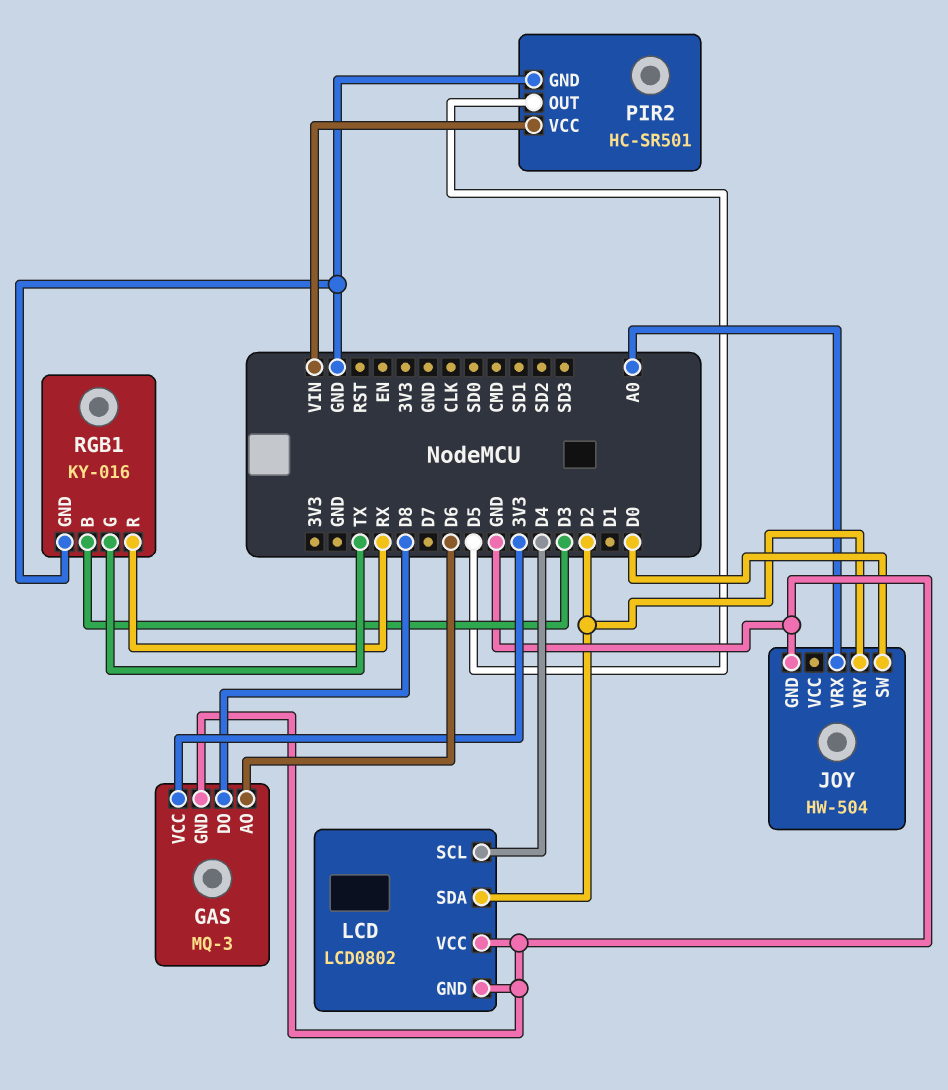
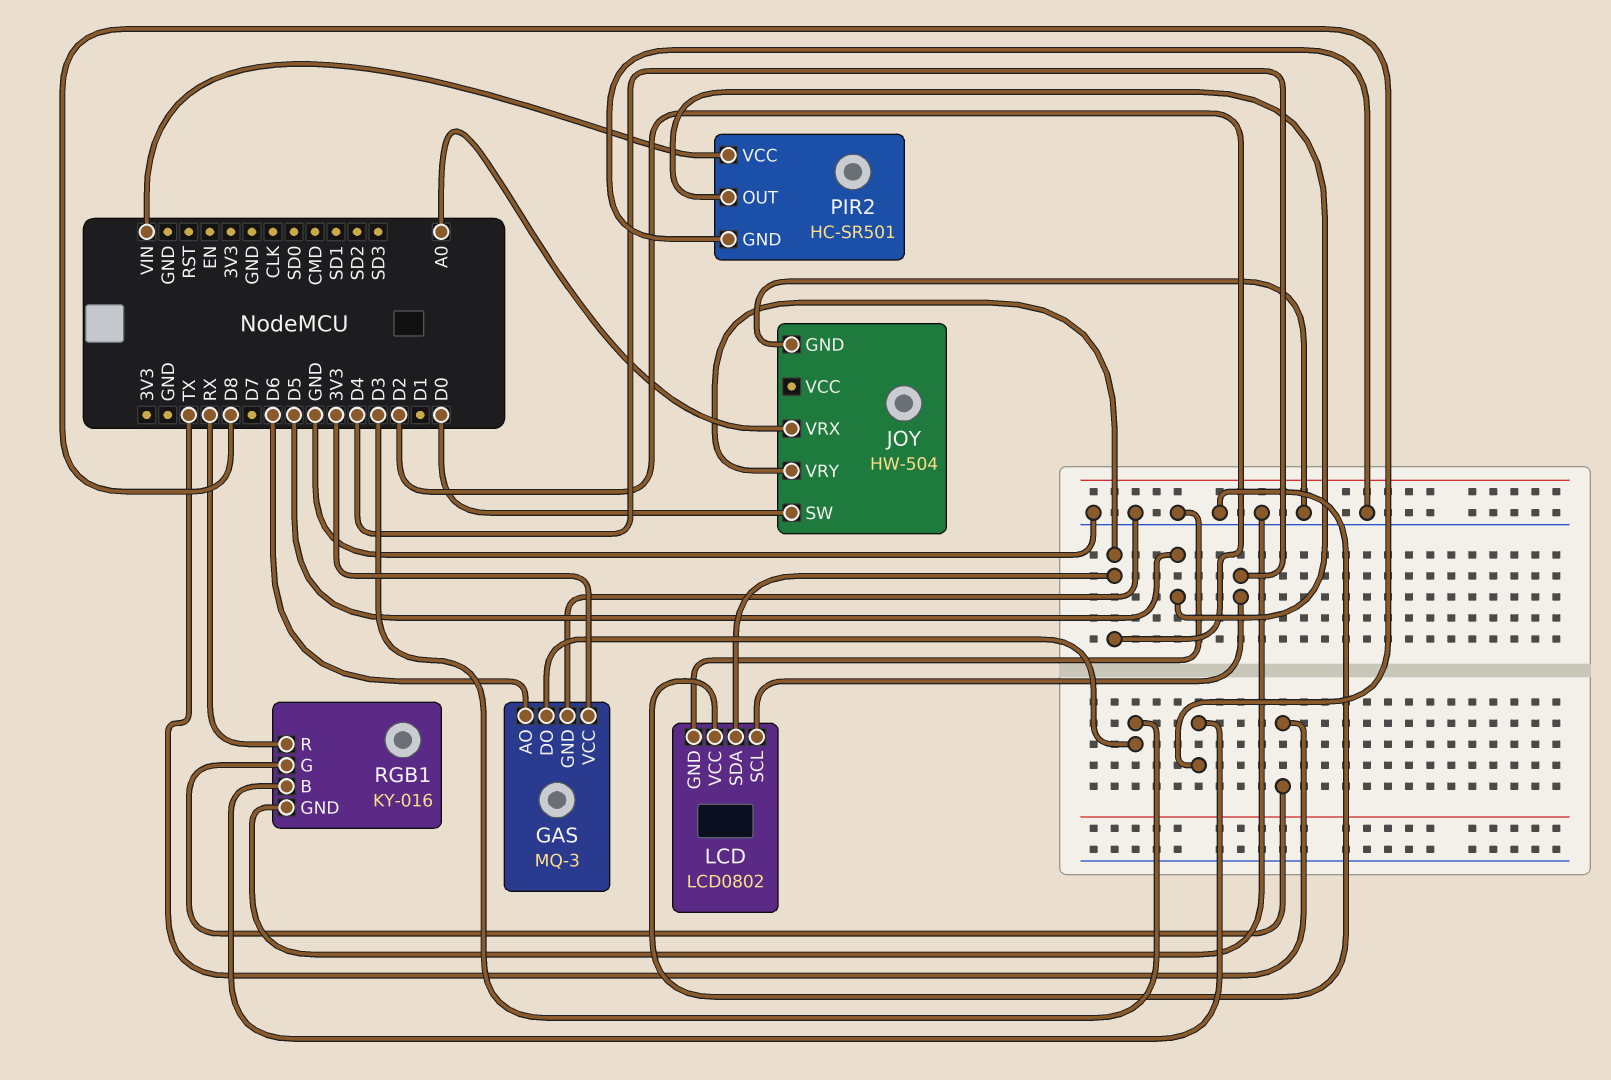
GAS pin DO: D8 -> D3
RGB1 pin B: D3 -> D8

